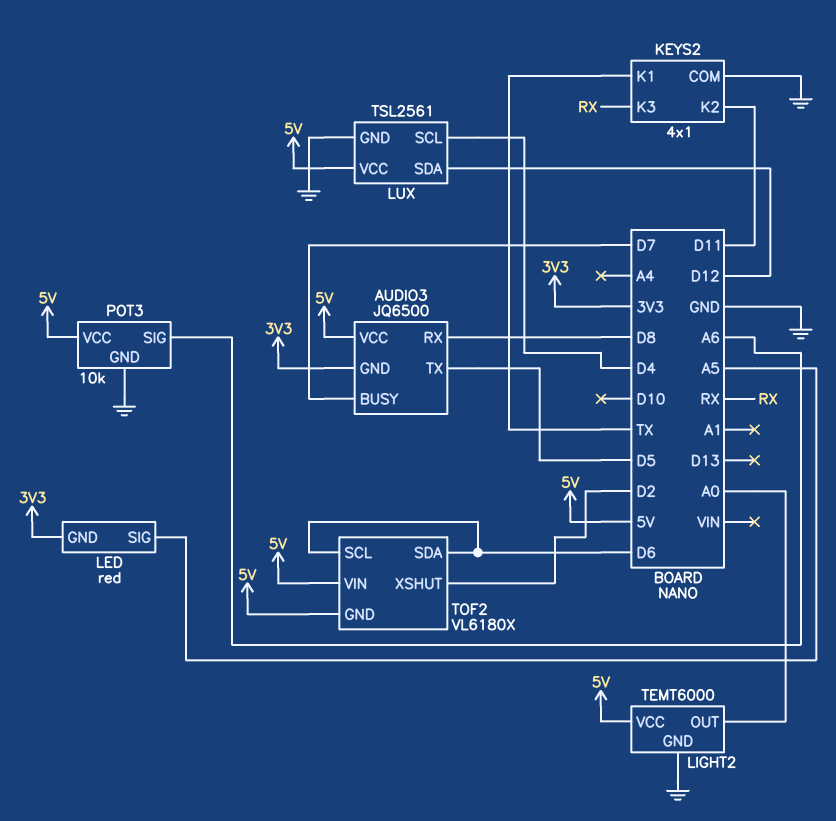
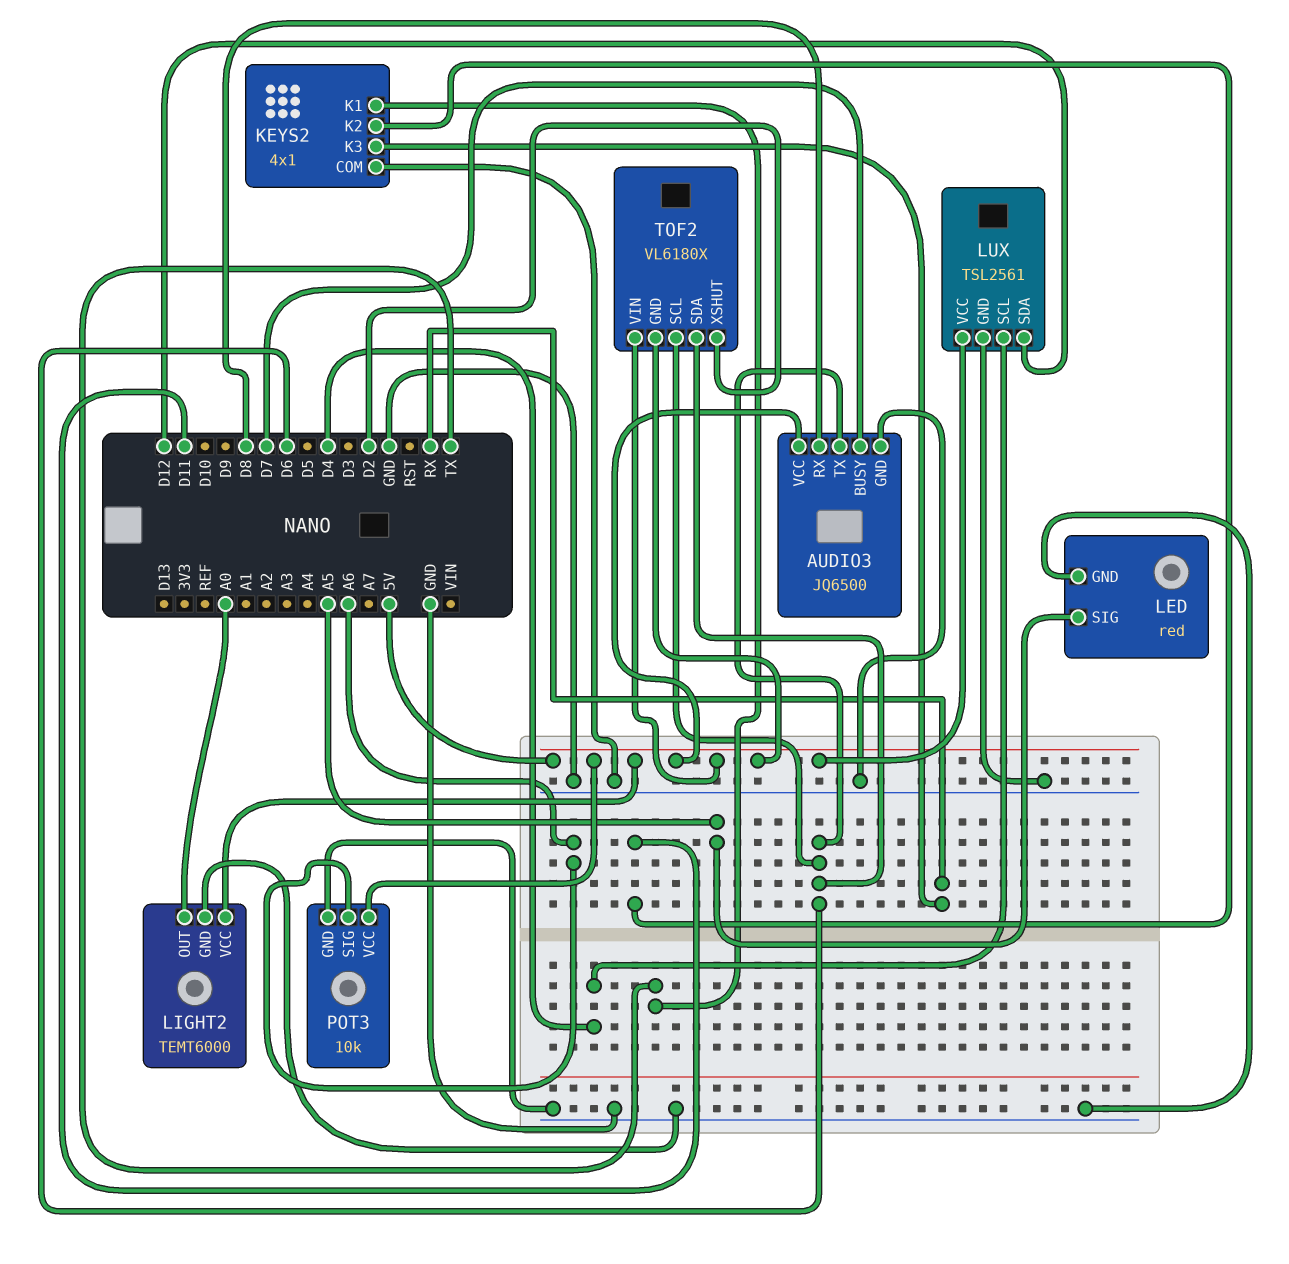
AUDIO3 pin GND: 3V3 -> GND
AUDIO3 pin TX: D5 -> D6
LED pin GND: 3V3 -> GND

